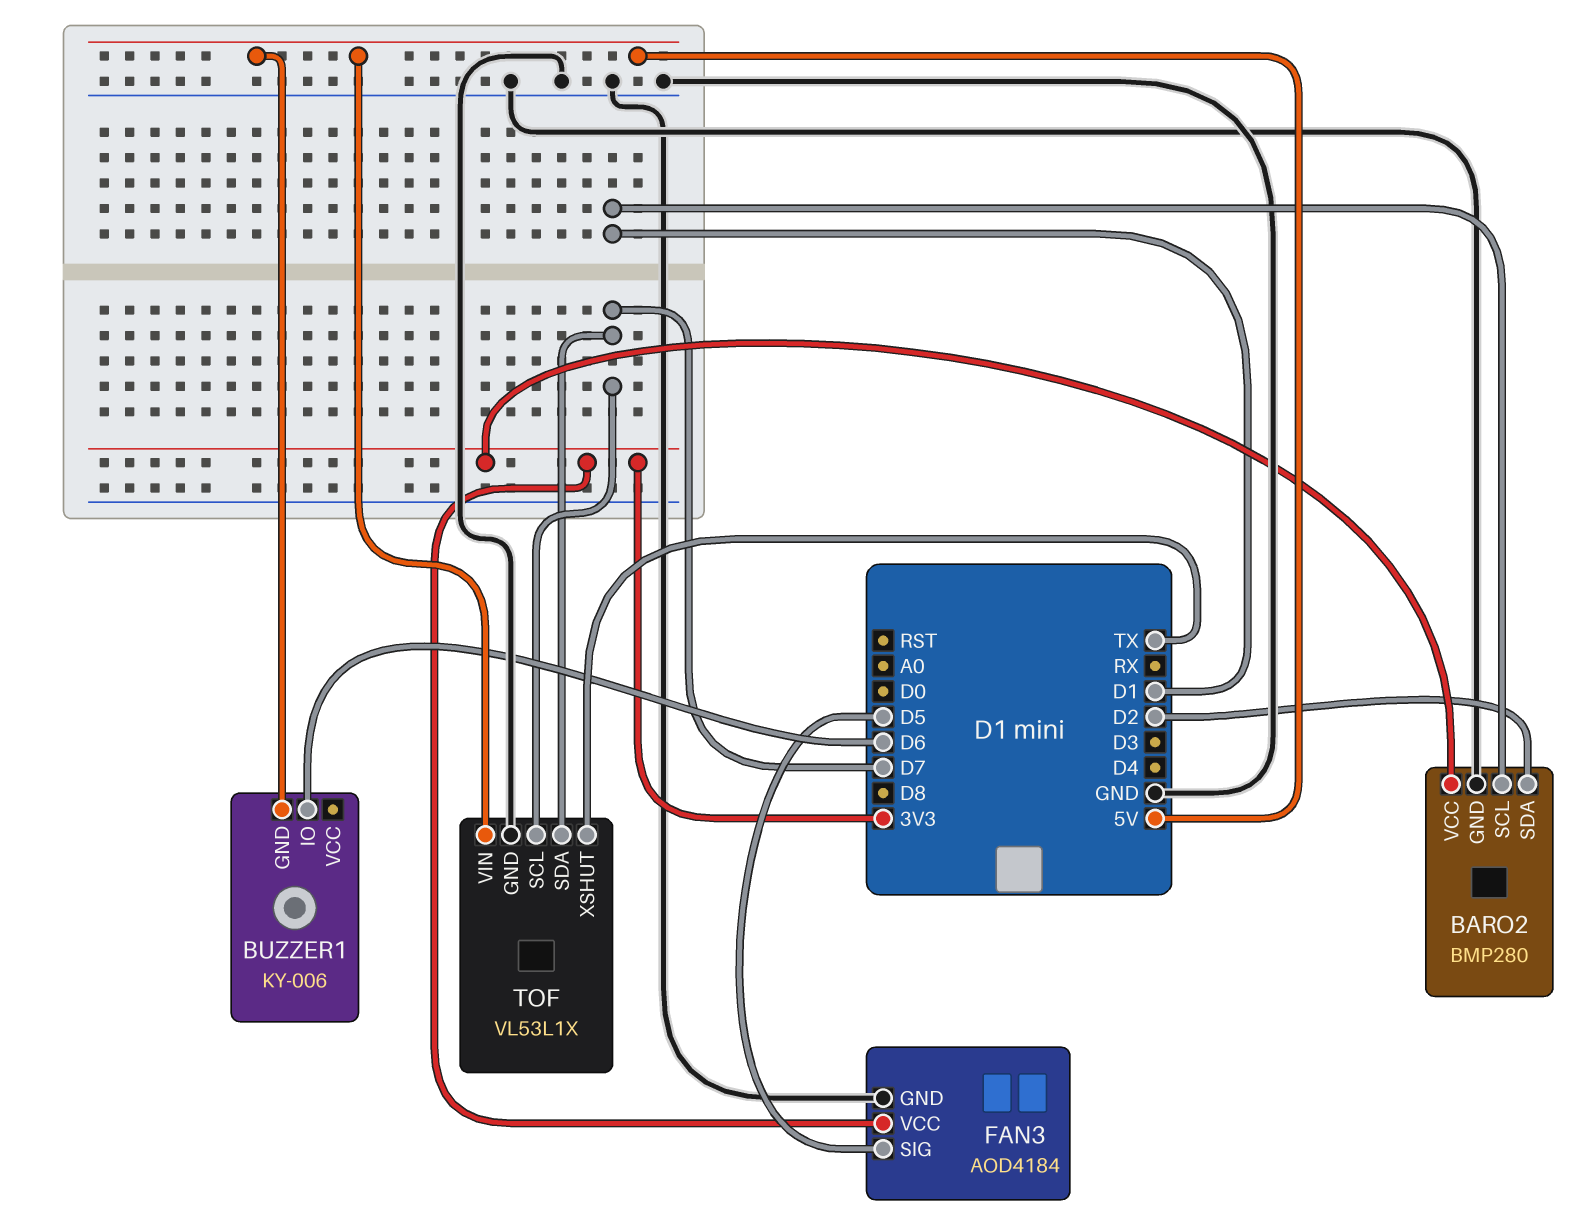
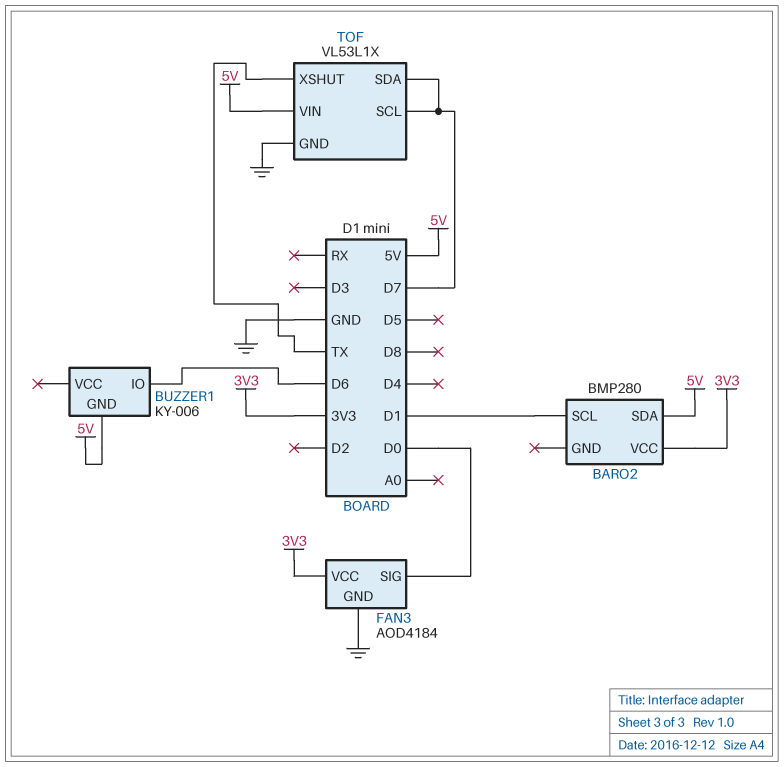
BARO2 pin GND: GND -> none
BARO2 pin SDA: D2 -> 5V
FAN3 pin SIG: D5 -> D0

